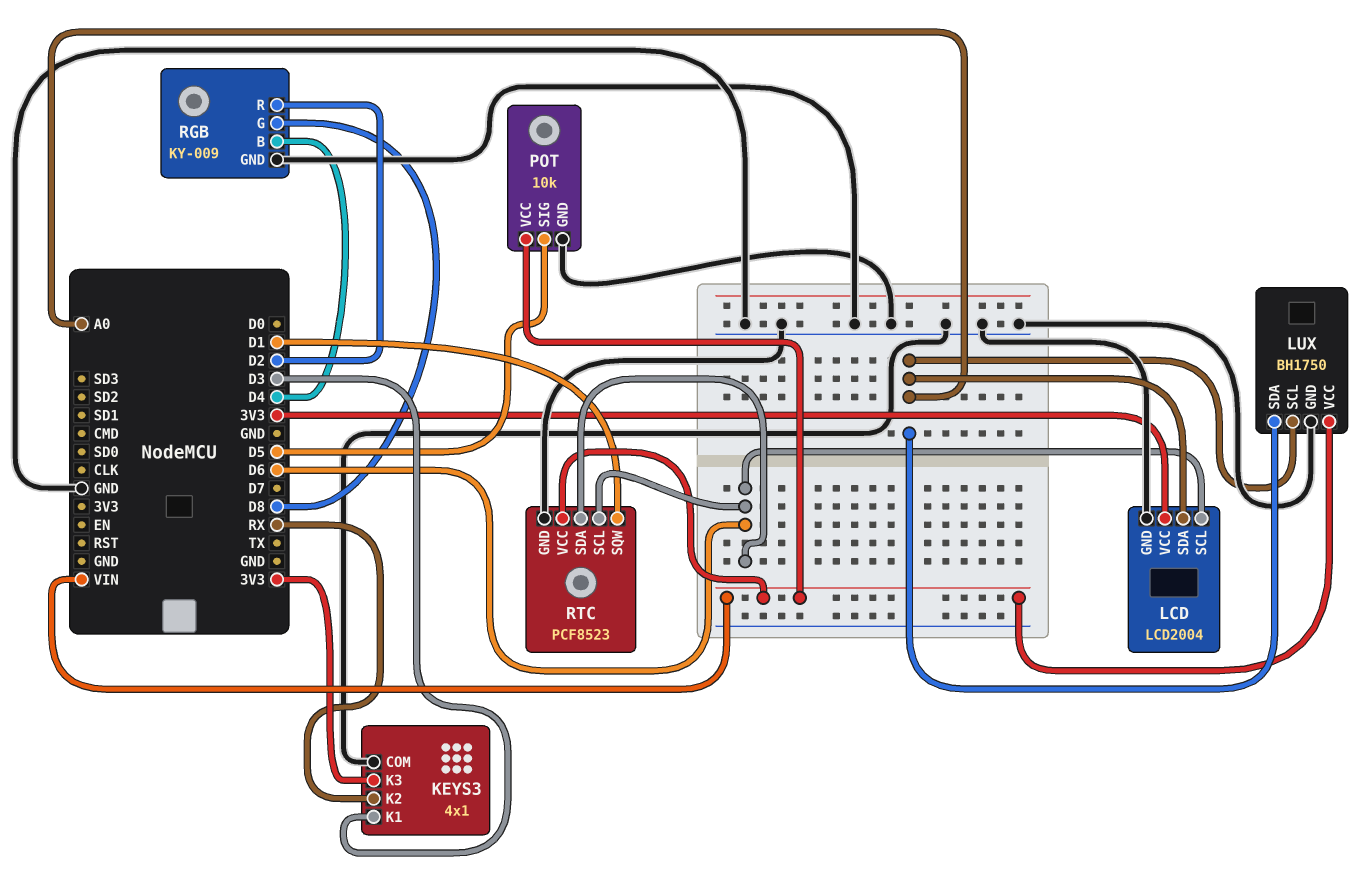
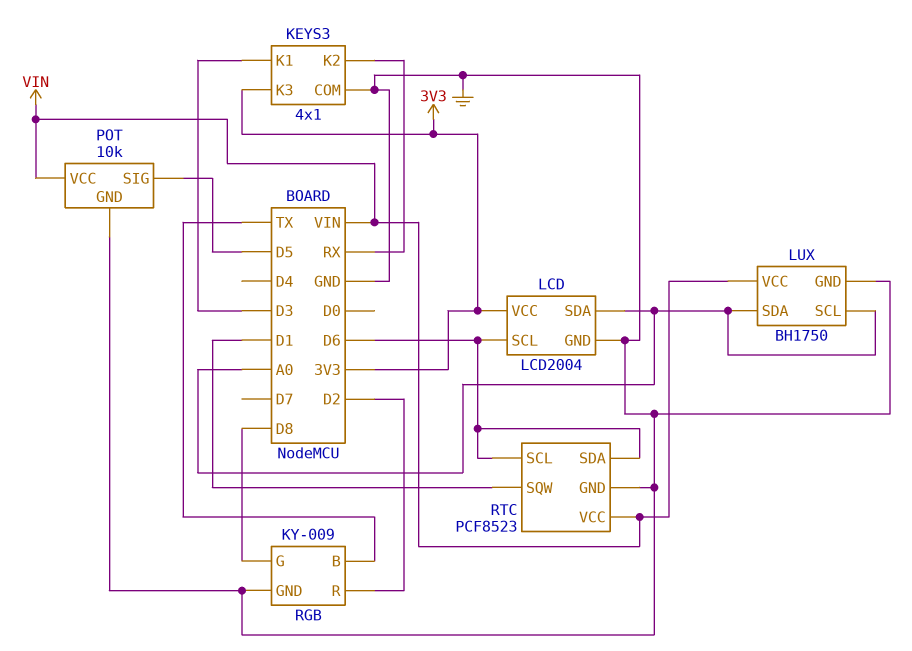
RGB pin B: D4 -> TX

